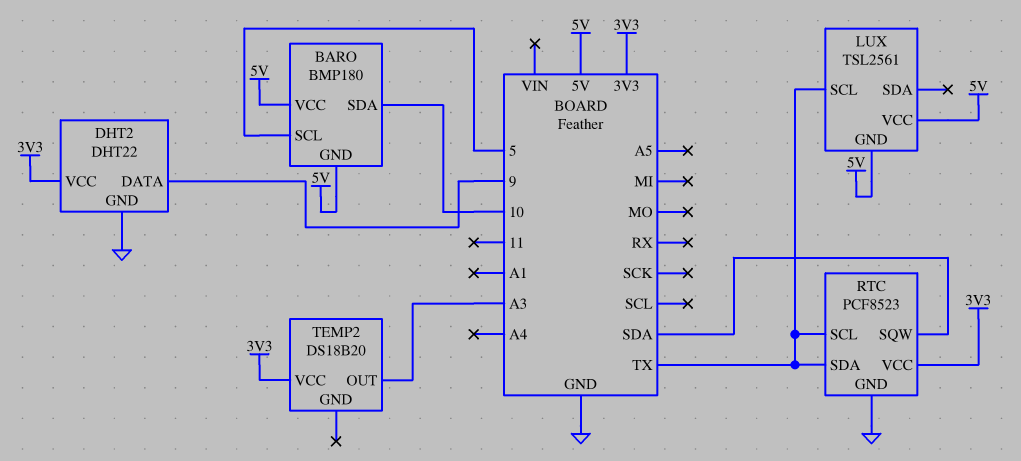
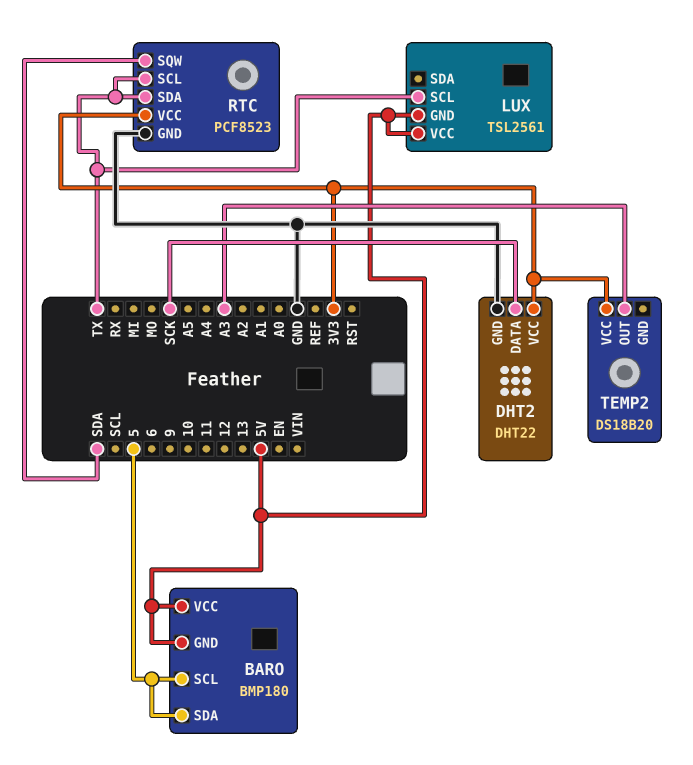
BARO pin SDA: 10 -> 5
DHT2 pin DATA: 9 -> SCK

